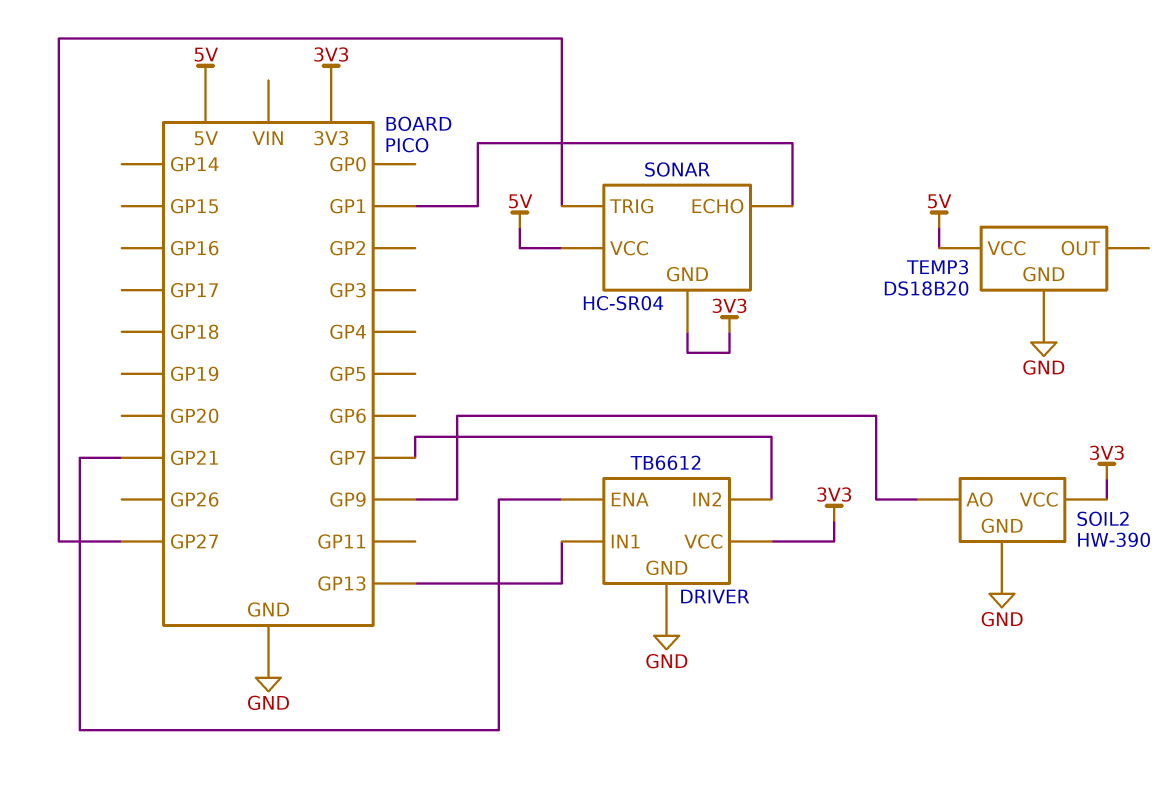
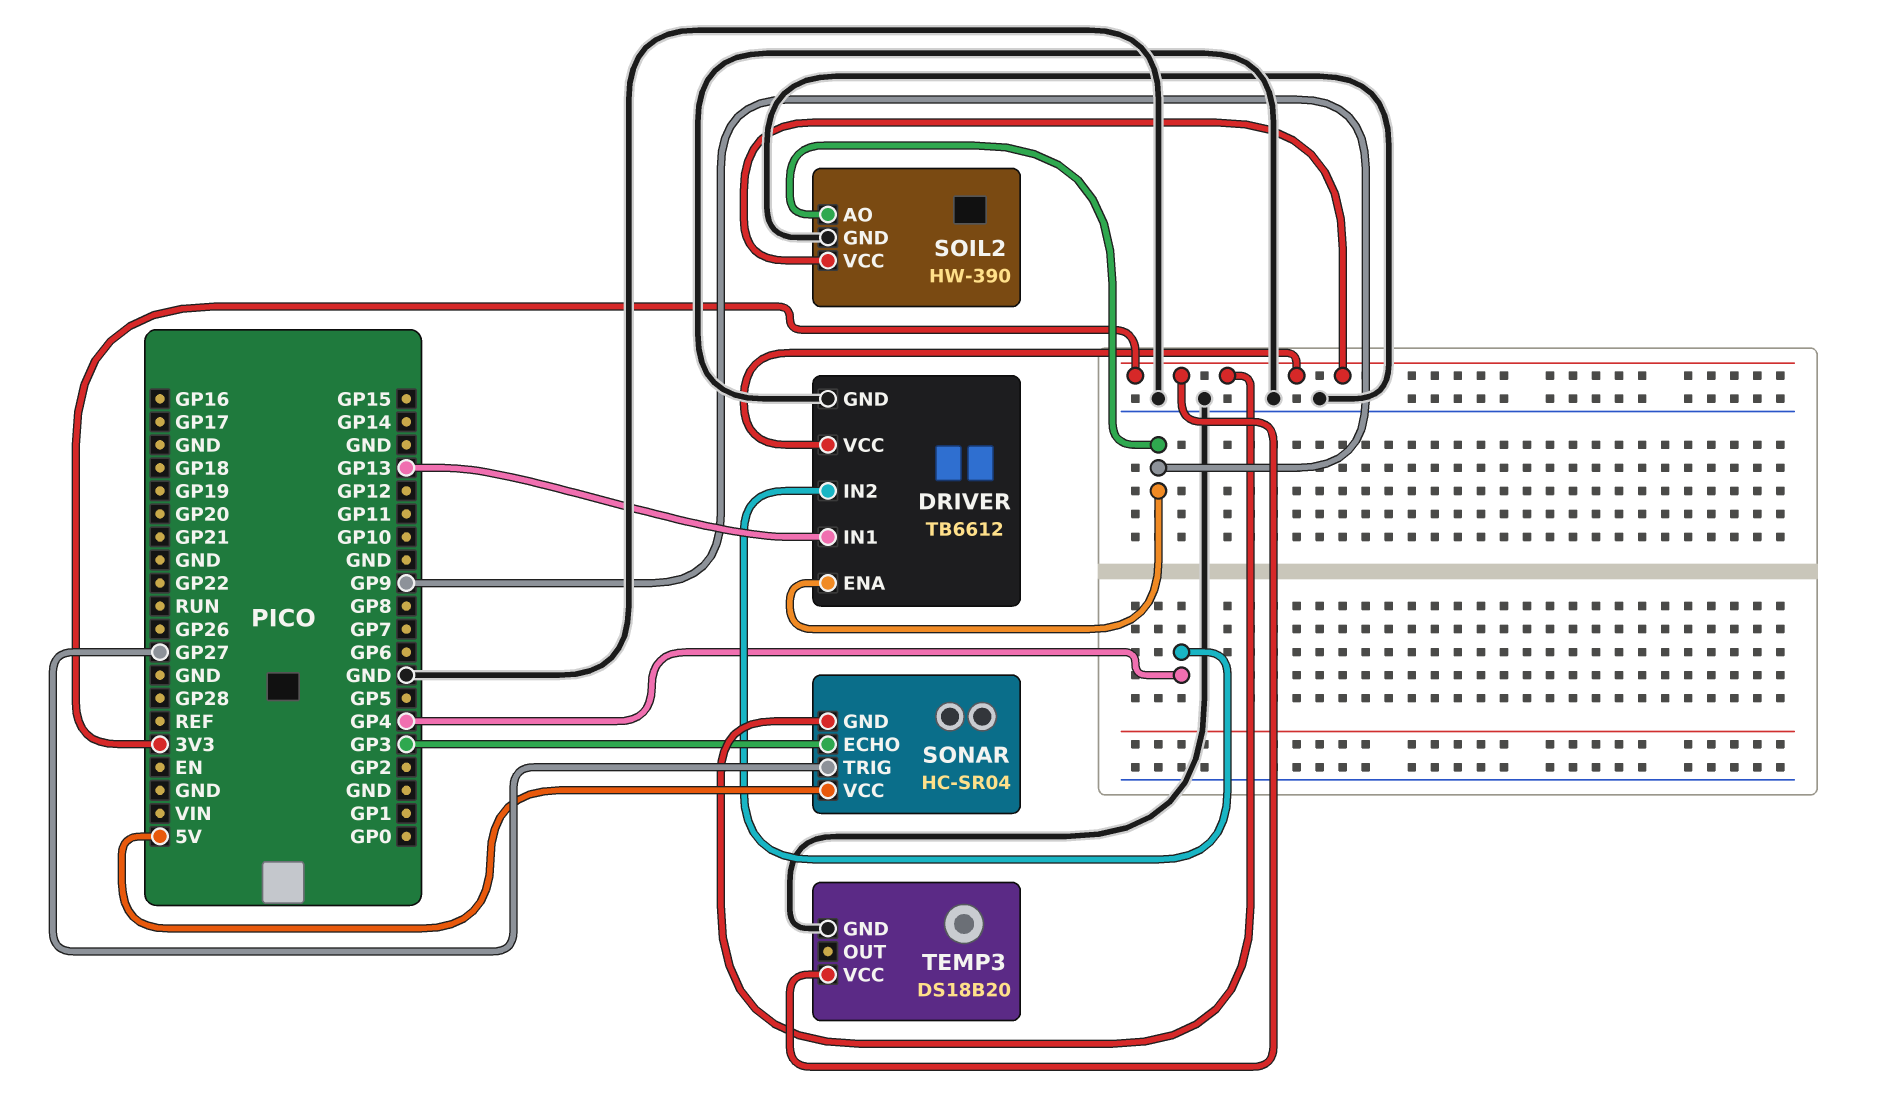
DRIVER pin ENA: GP21 -> GP9
DRIVER pin IN2: GP7 -> GP4
SONAR pin ECHO: GP1 -> GP3
TEMP3 pin VCC: 5V -> 3V3

